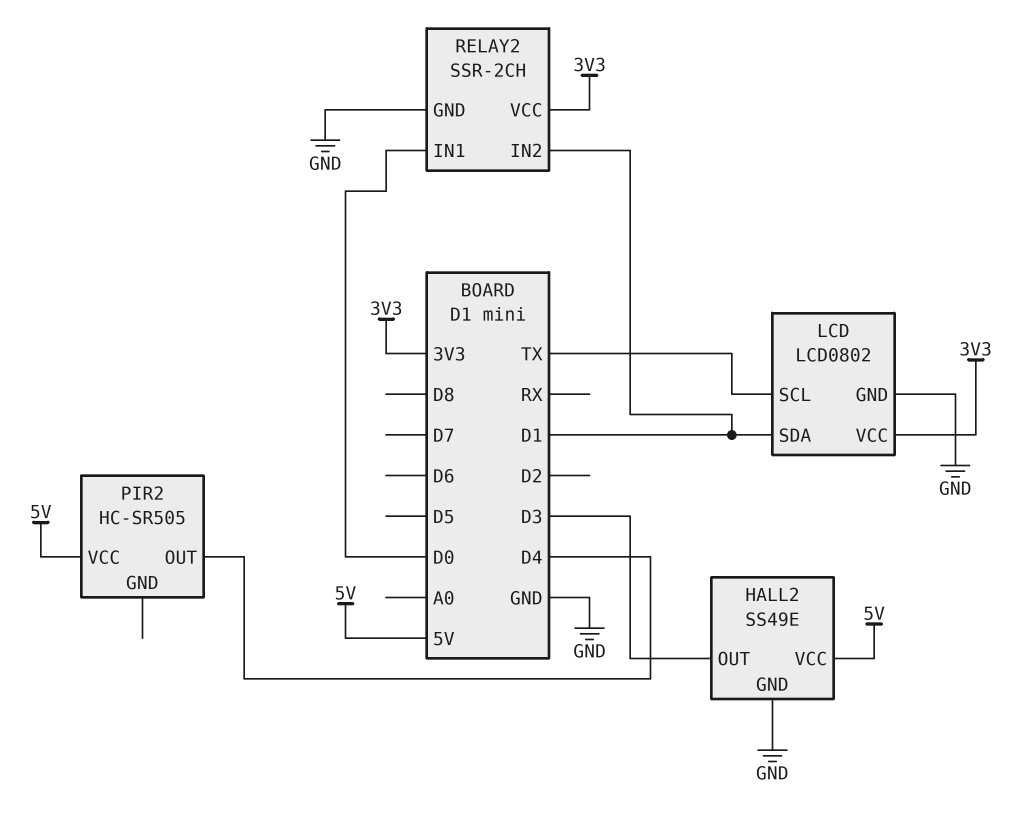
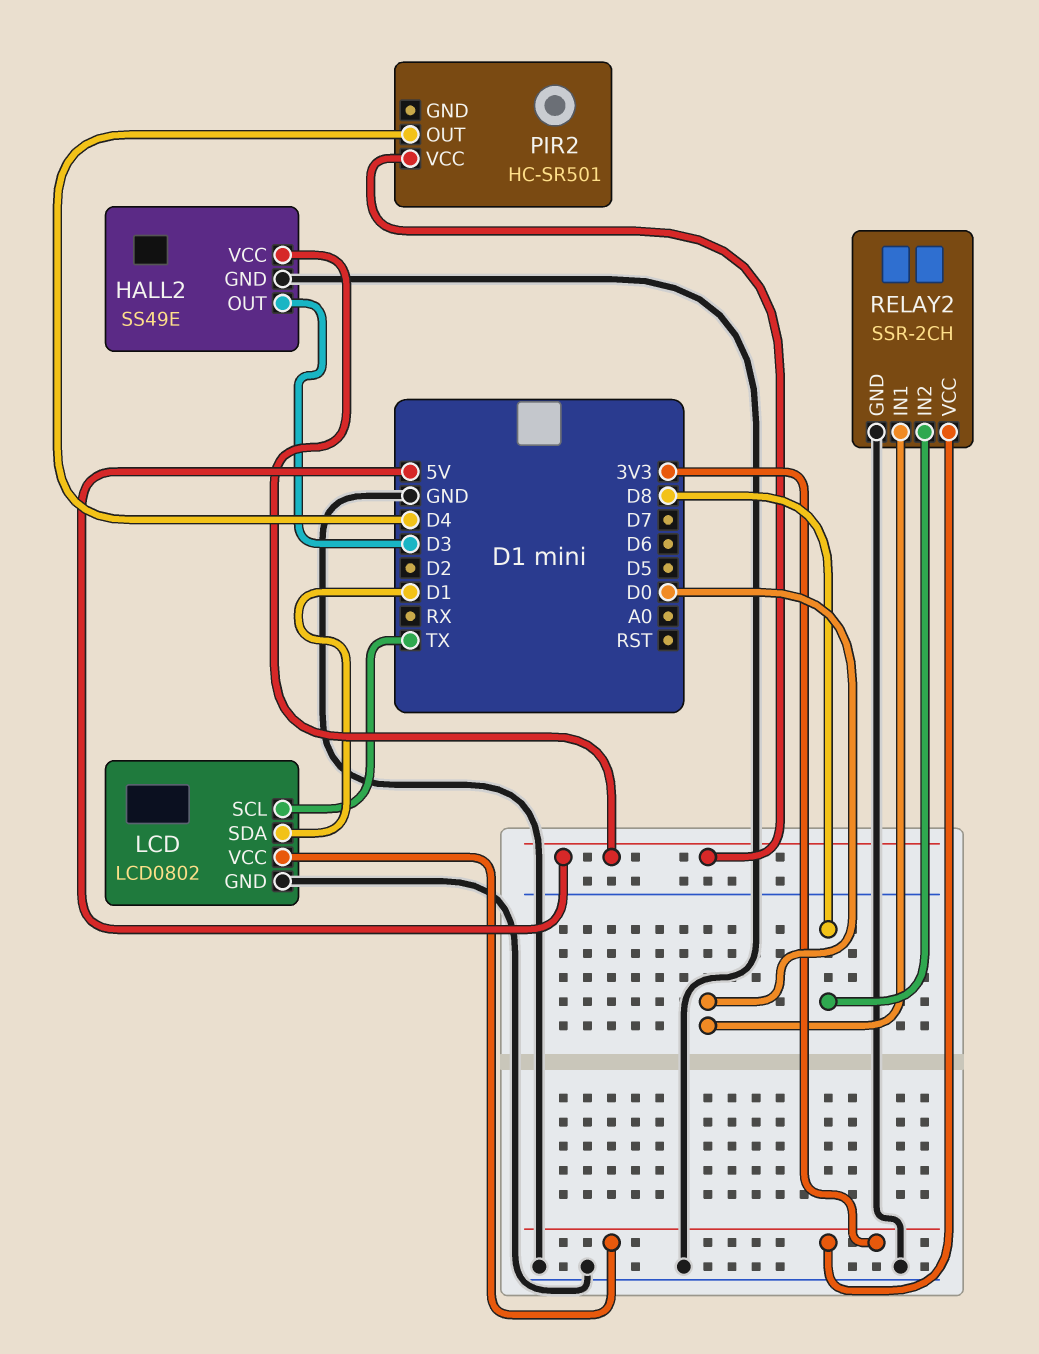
PIR2: HC-SR505 -> HC-SR501
RELAY2 pin IN2: D1 -> D8

